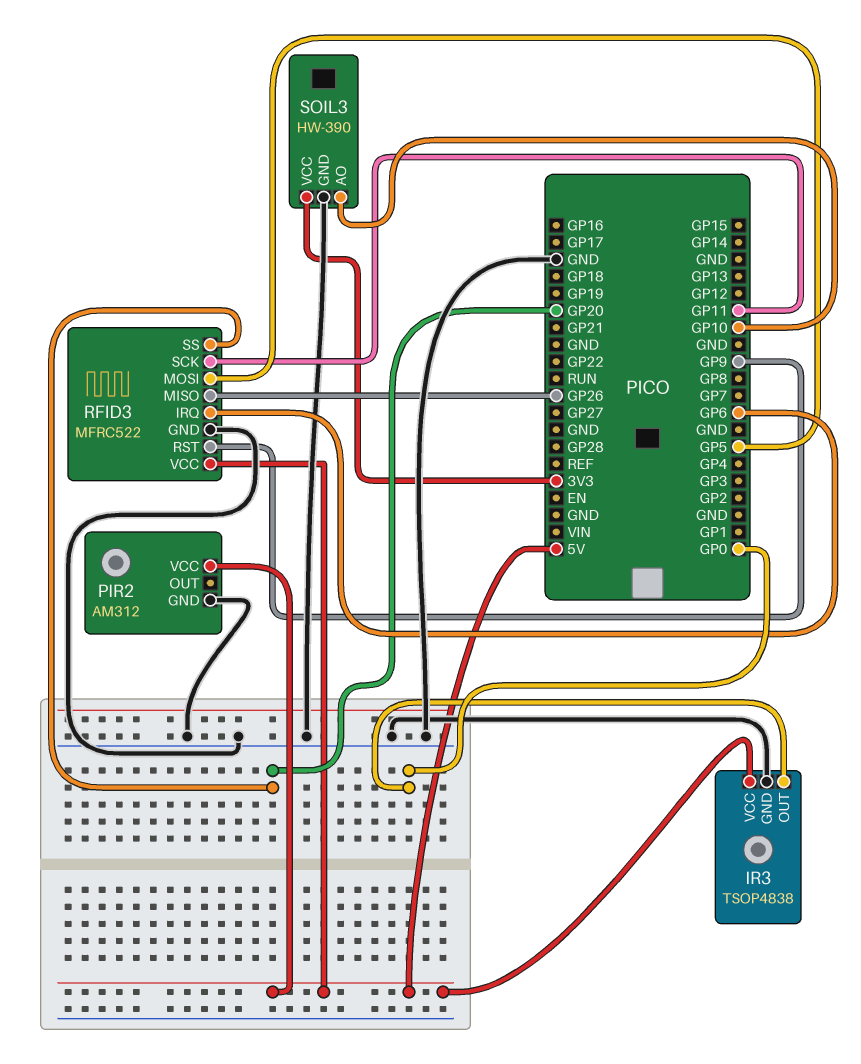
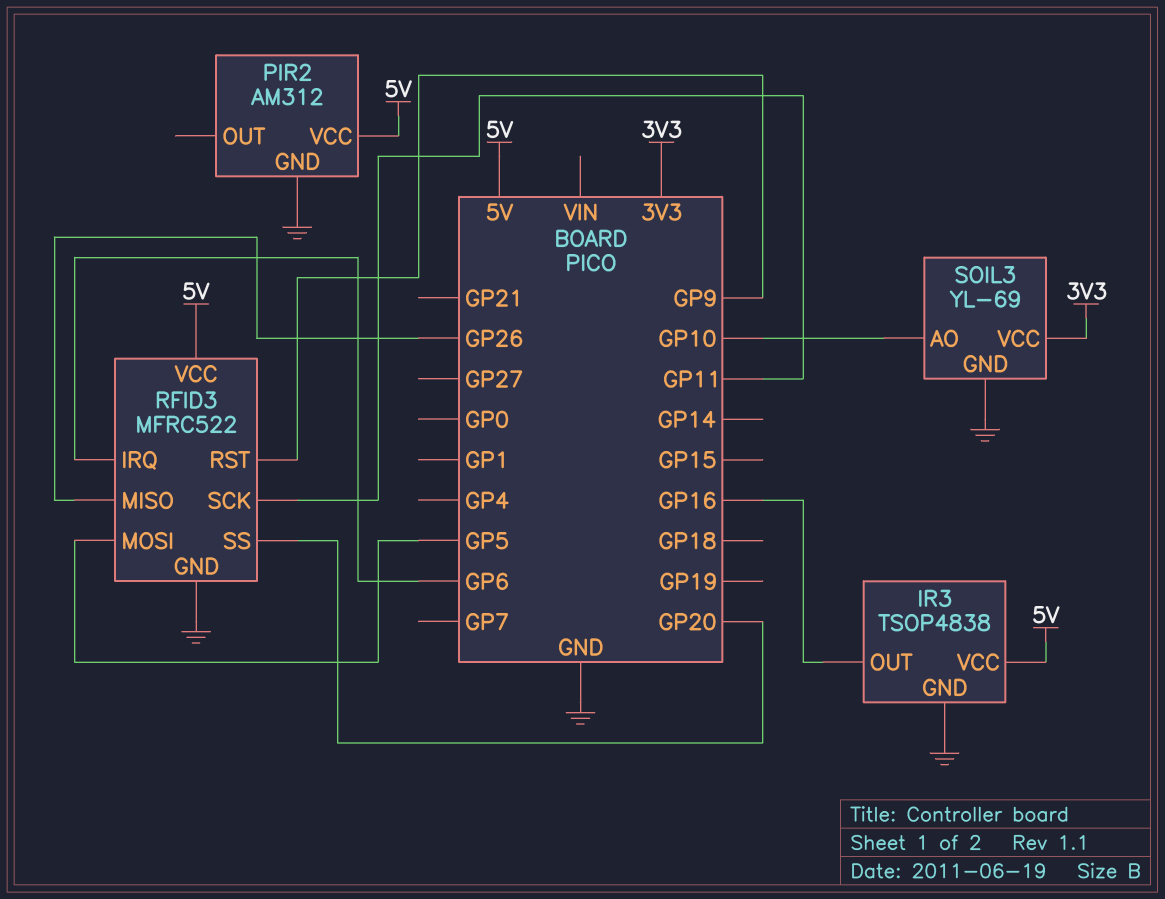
IR3 pin OUT: GP0 -> GP16
SOIL3: HW-390 -> YL-69

